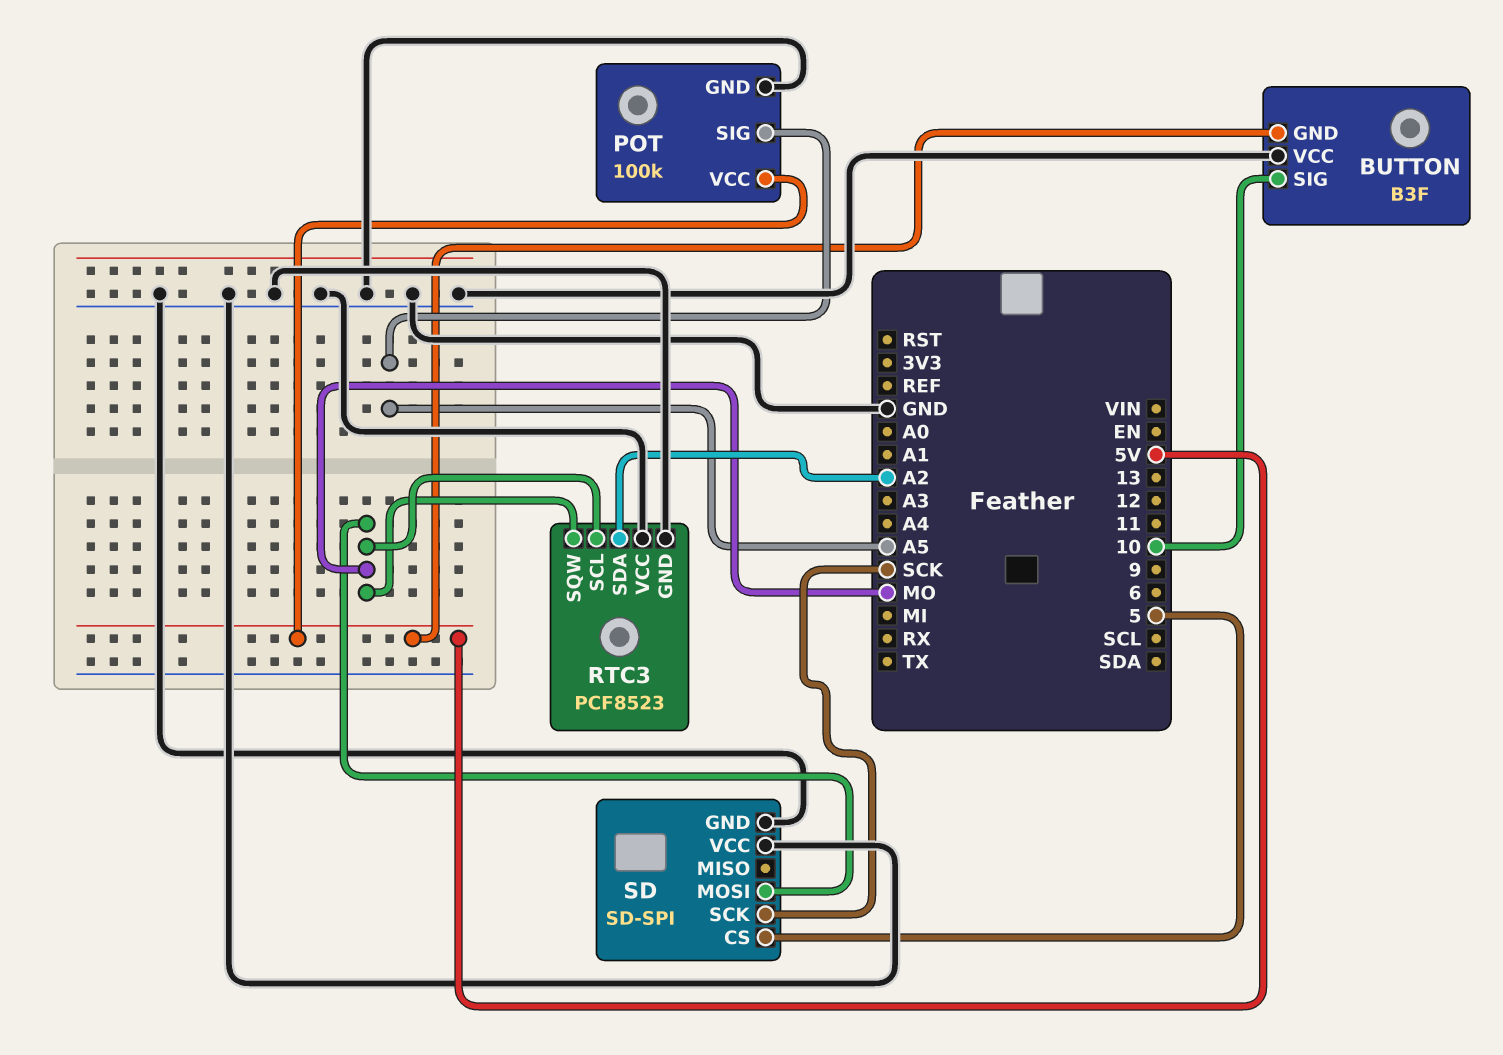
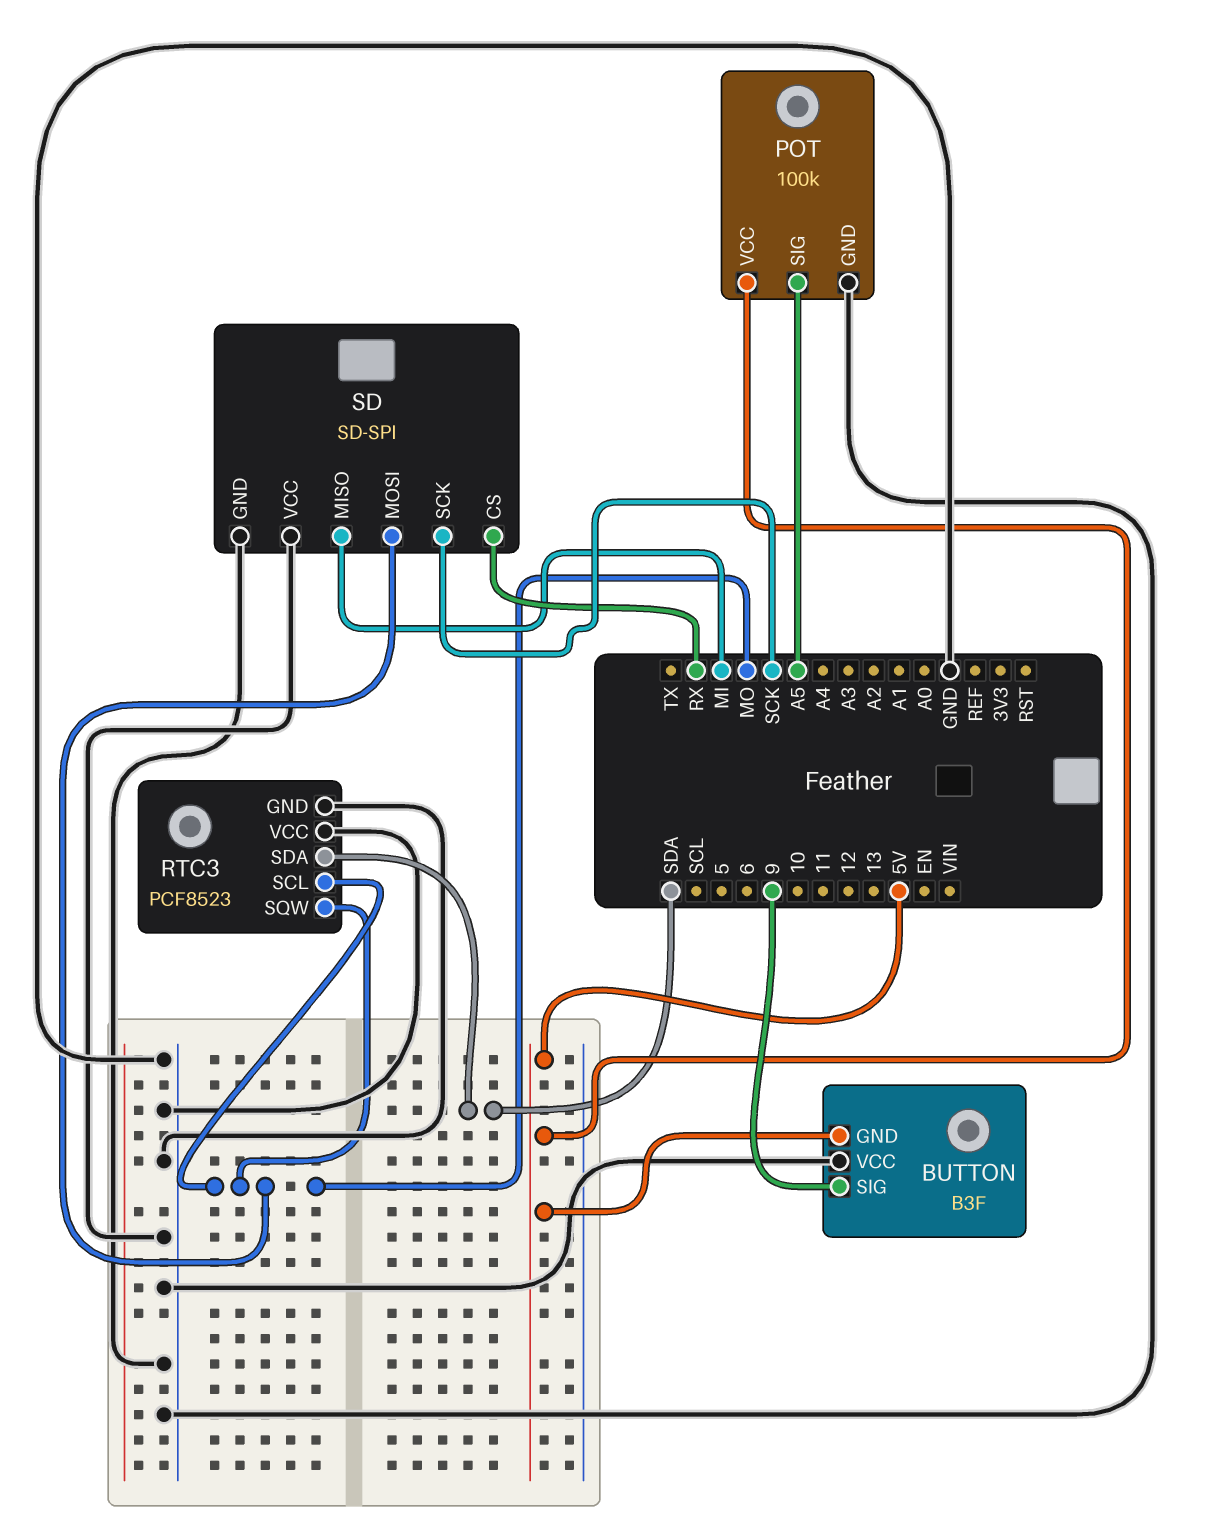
BUTTON pin SIG: 10 -> 9
RTC3 pin SDA: A2 -> SDA
SD pin CS: 5 -> RX
SD pin MISO: none -> MI

